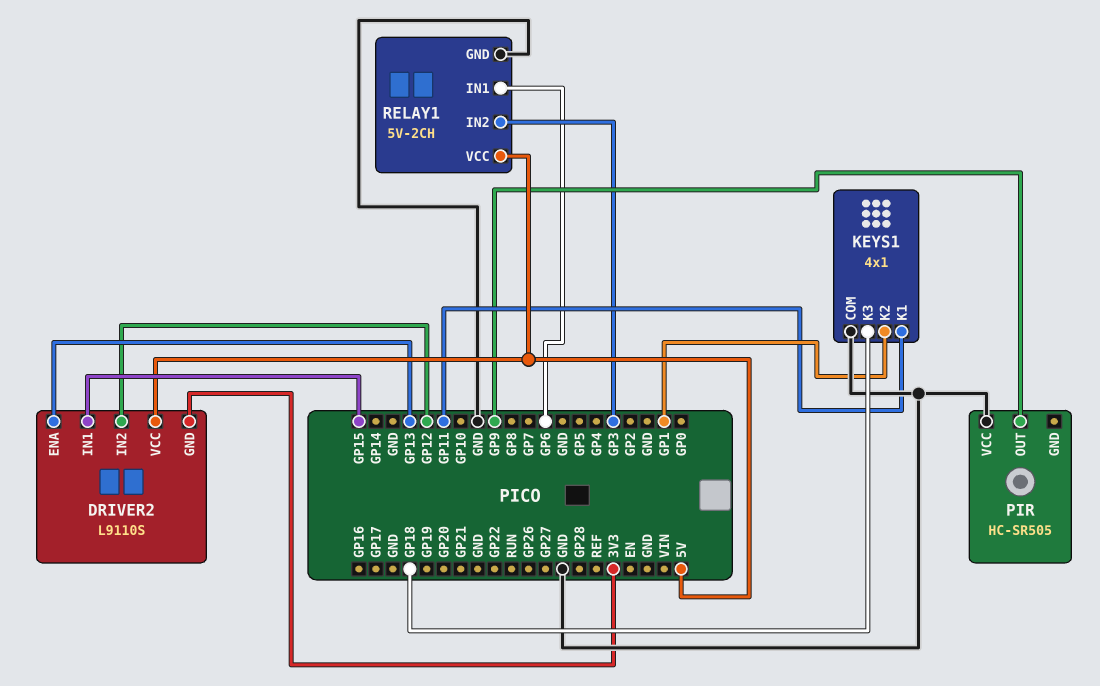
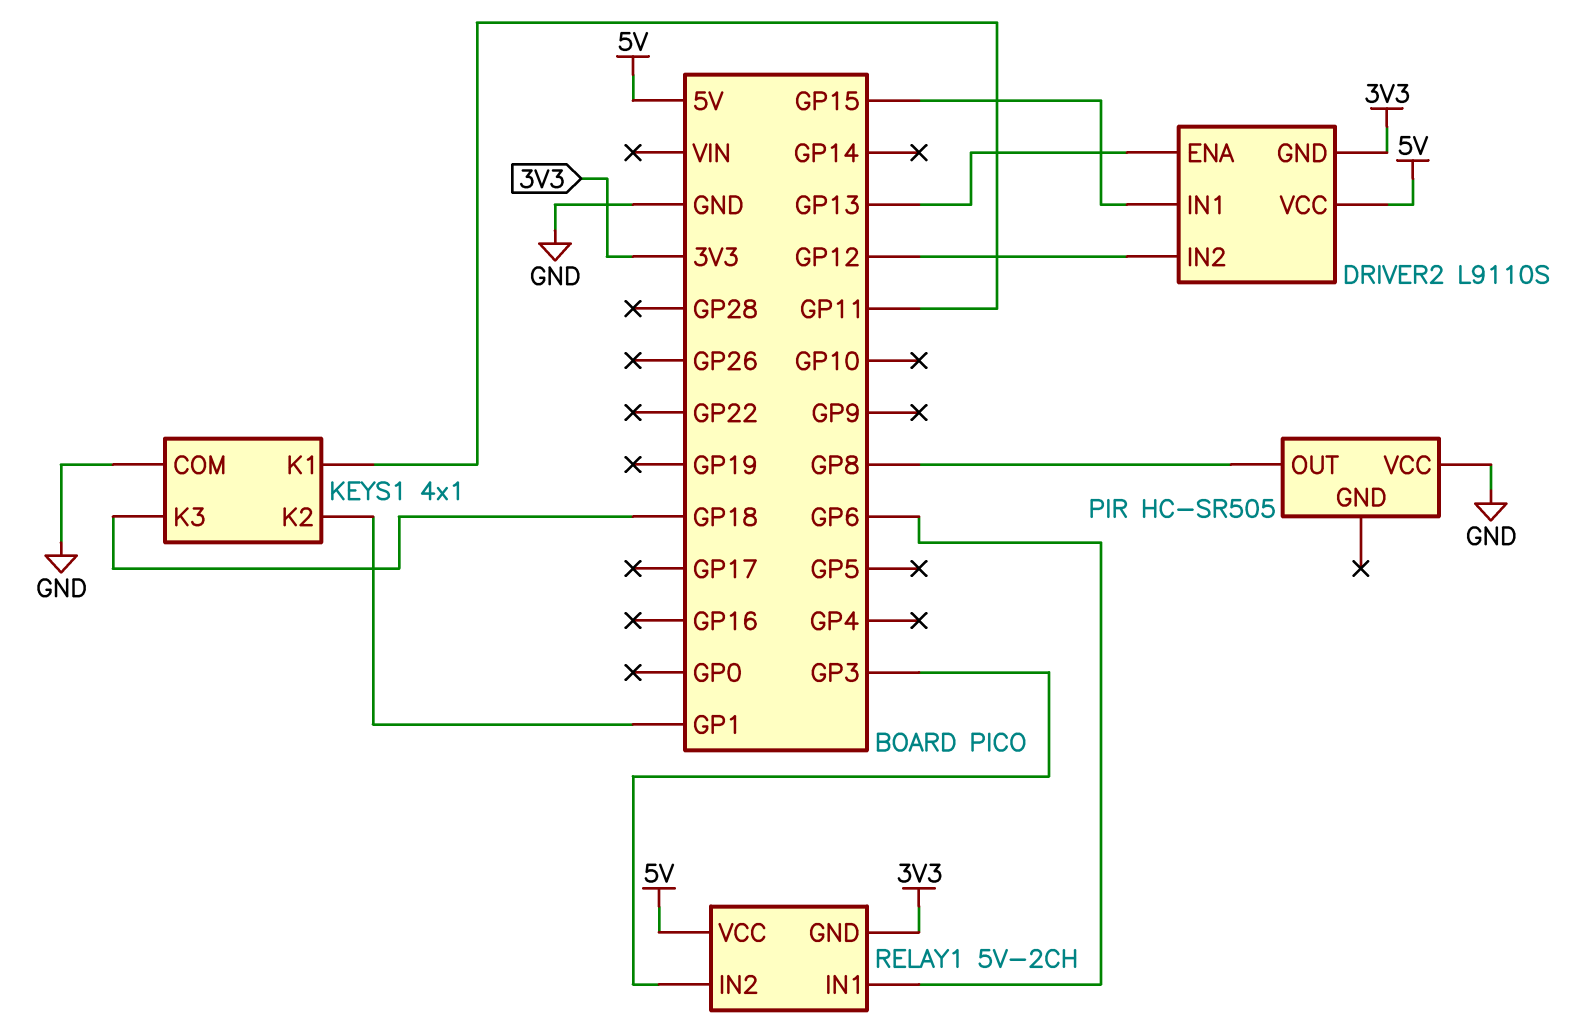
PIR pin OUT: GP9 -> GP8
RELAY1 pin GND: GND -> 3V3

